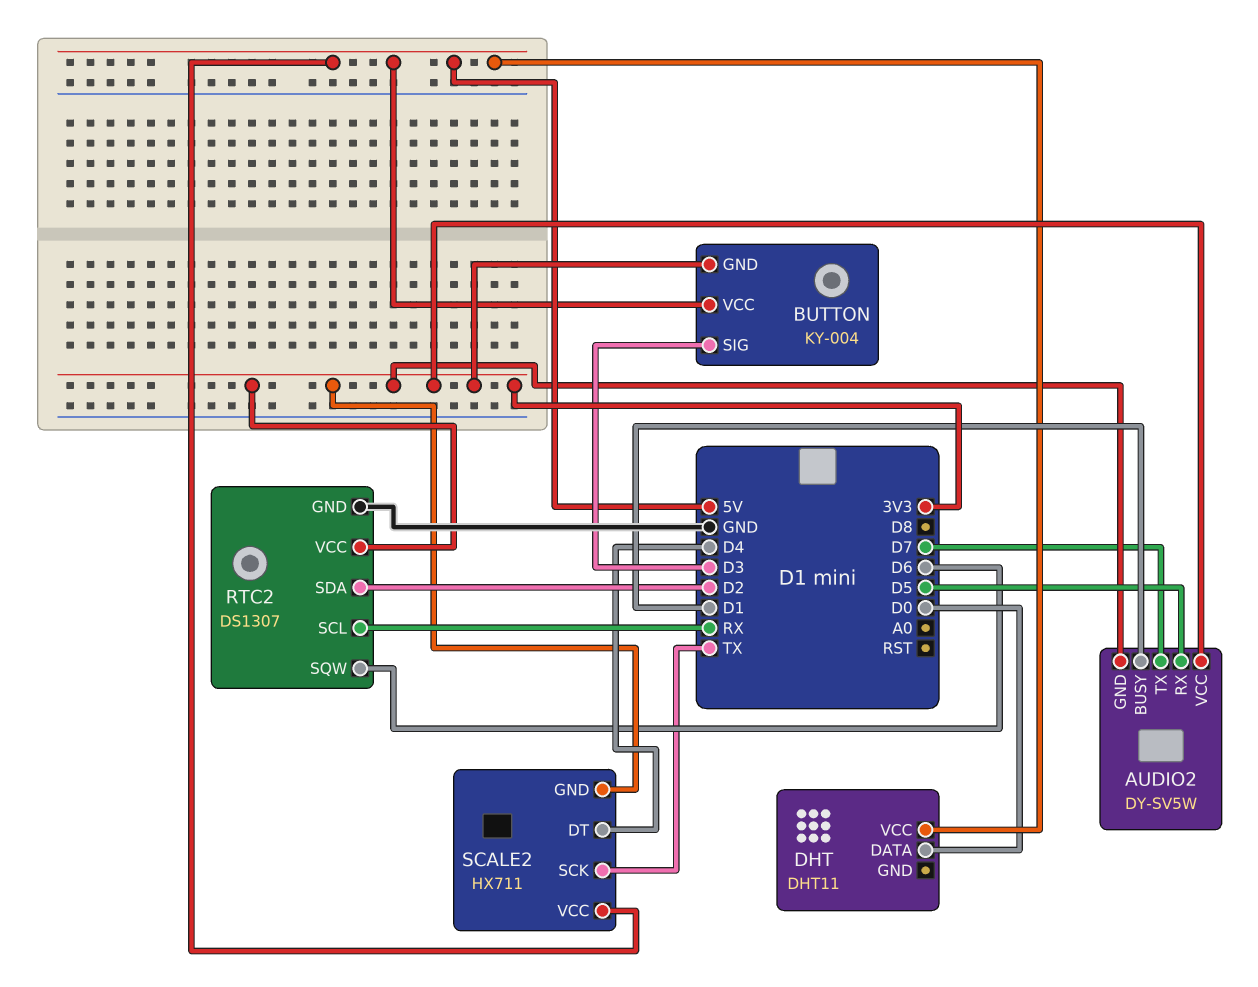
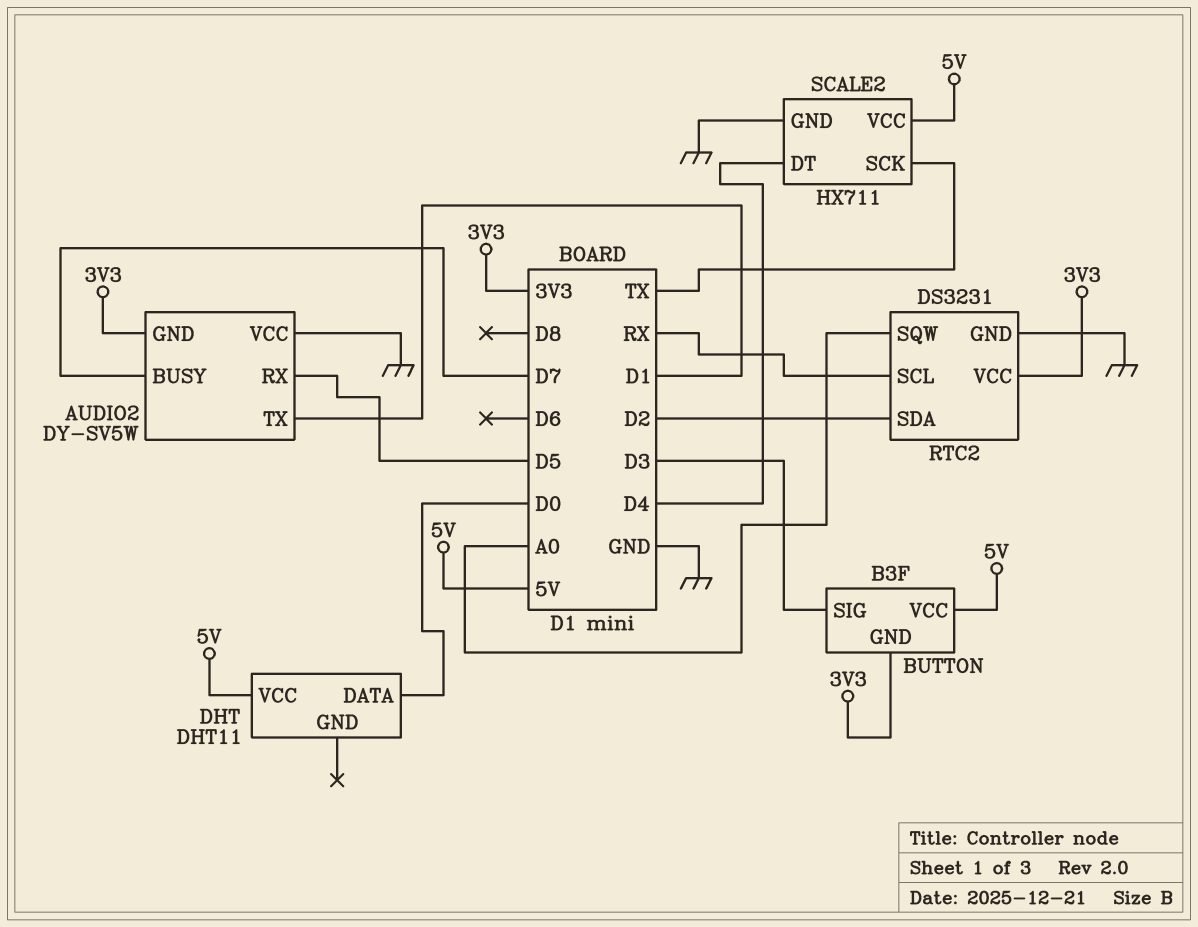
AUDIO2 pin BUSY: D1 -> D7
AUDIO2 pin TX: D7 -> D1
AUDIO2 pin VCC: 3V3 -> GND
BUTTON: KY-004 -> B3F
RTC2: DS1307 -> DS3231
RTC2 pin SQW: D6 -> A0
SCALE2 pin GND: 3V3 -> GND

